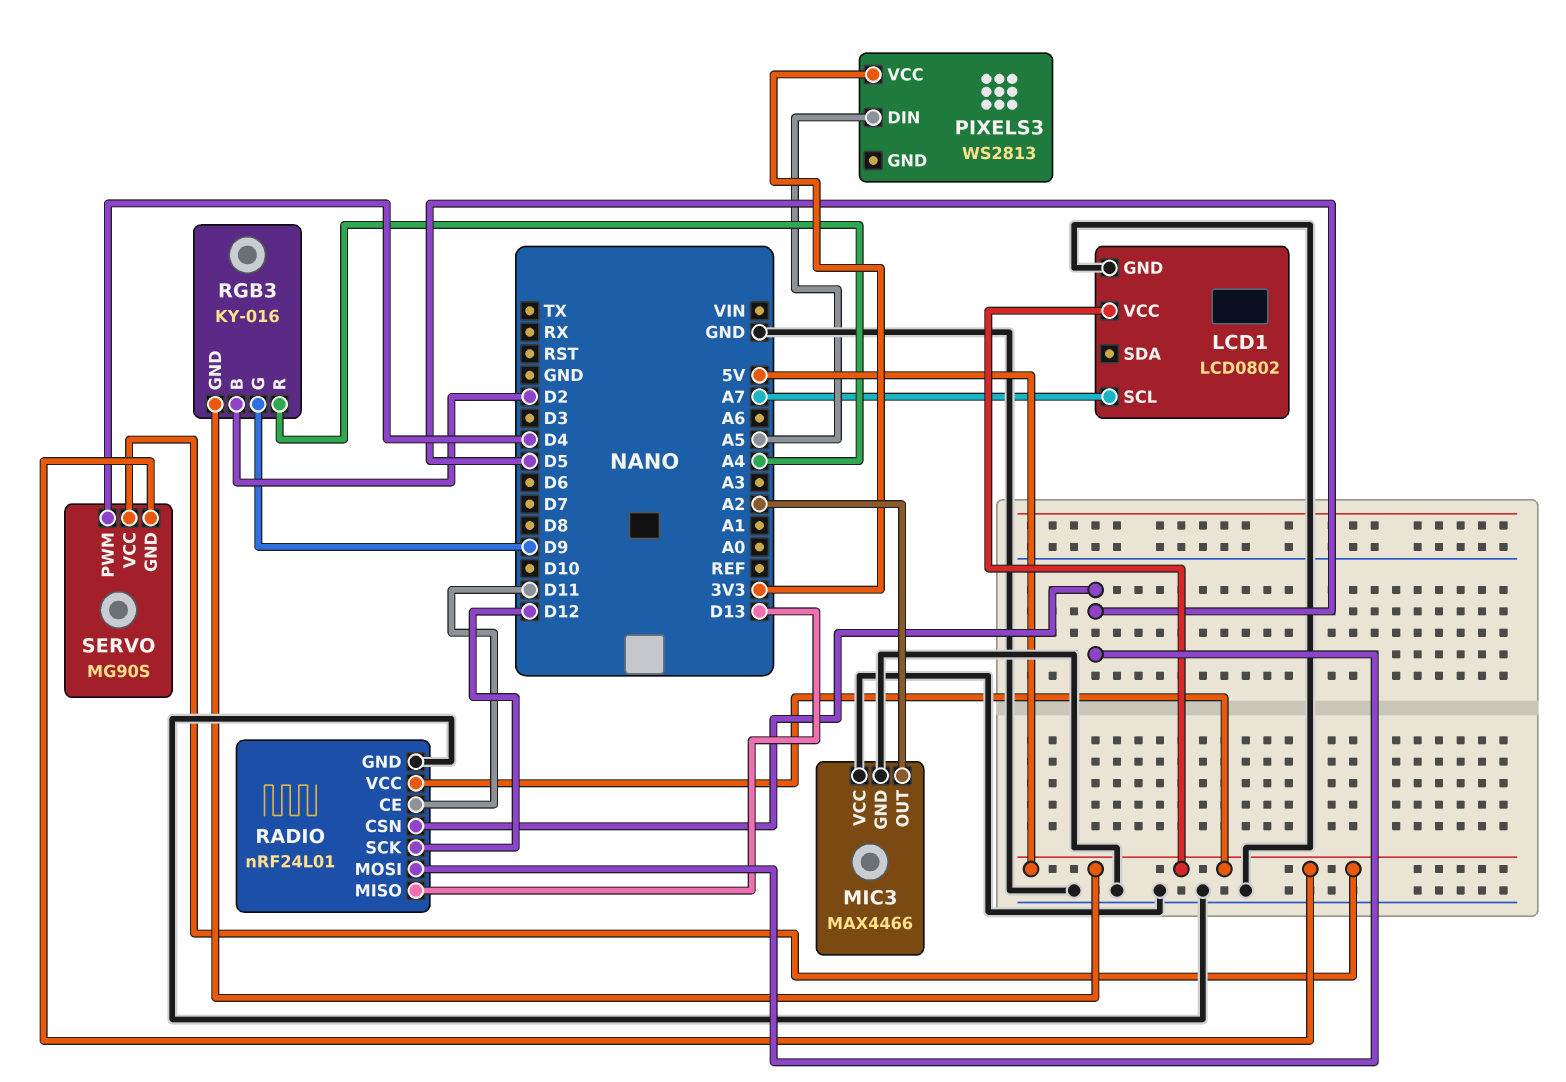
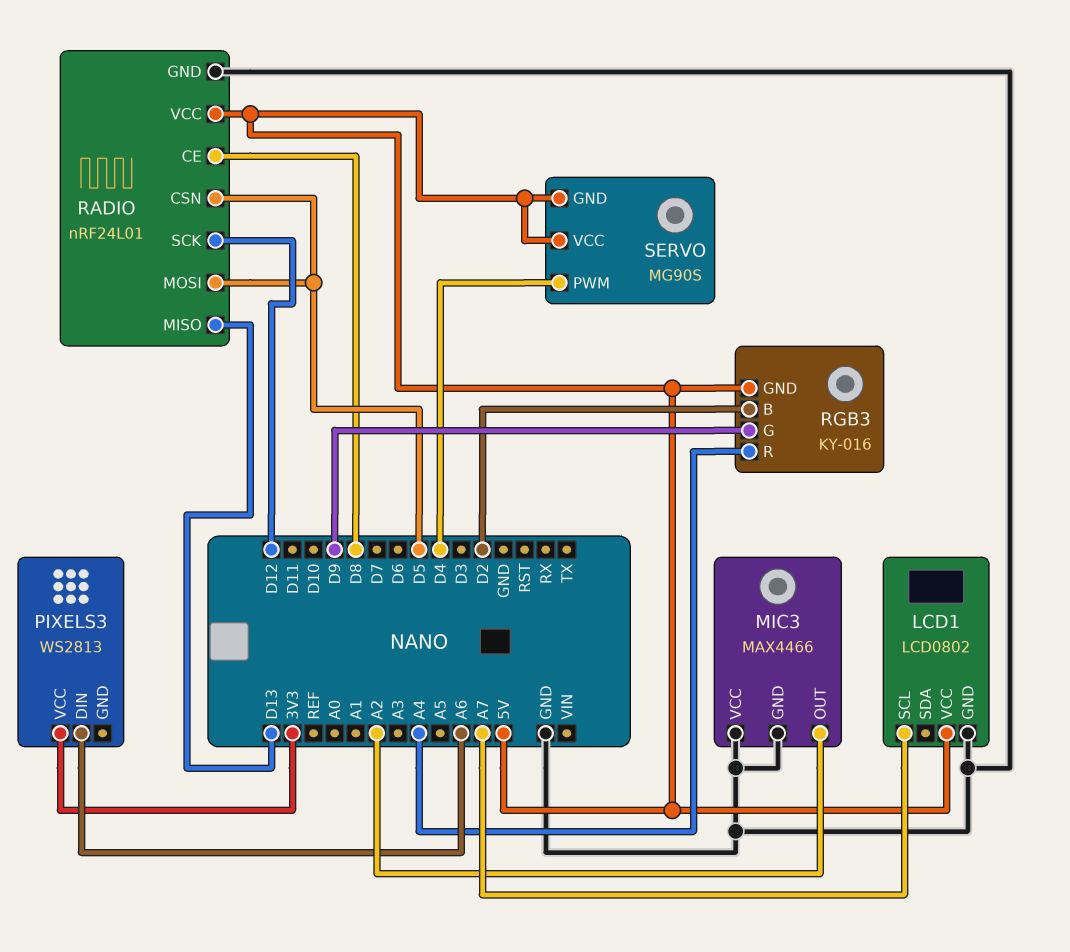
PIXELS3 pin DIN: A5 -> A6
RADIO pin CE: D11 -> D8

